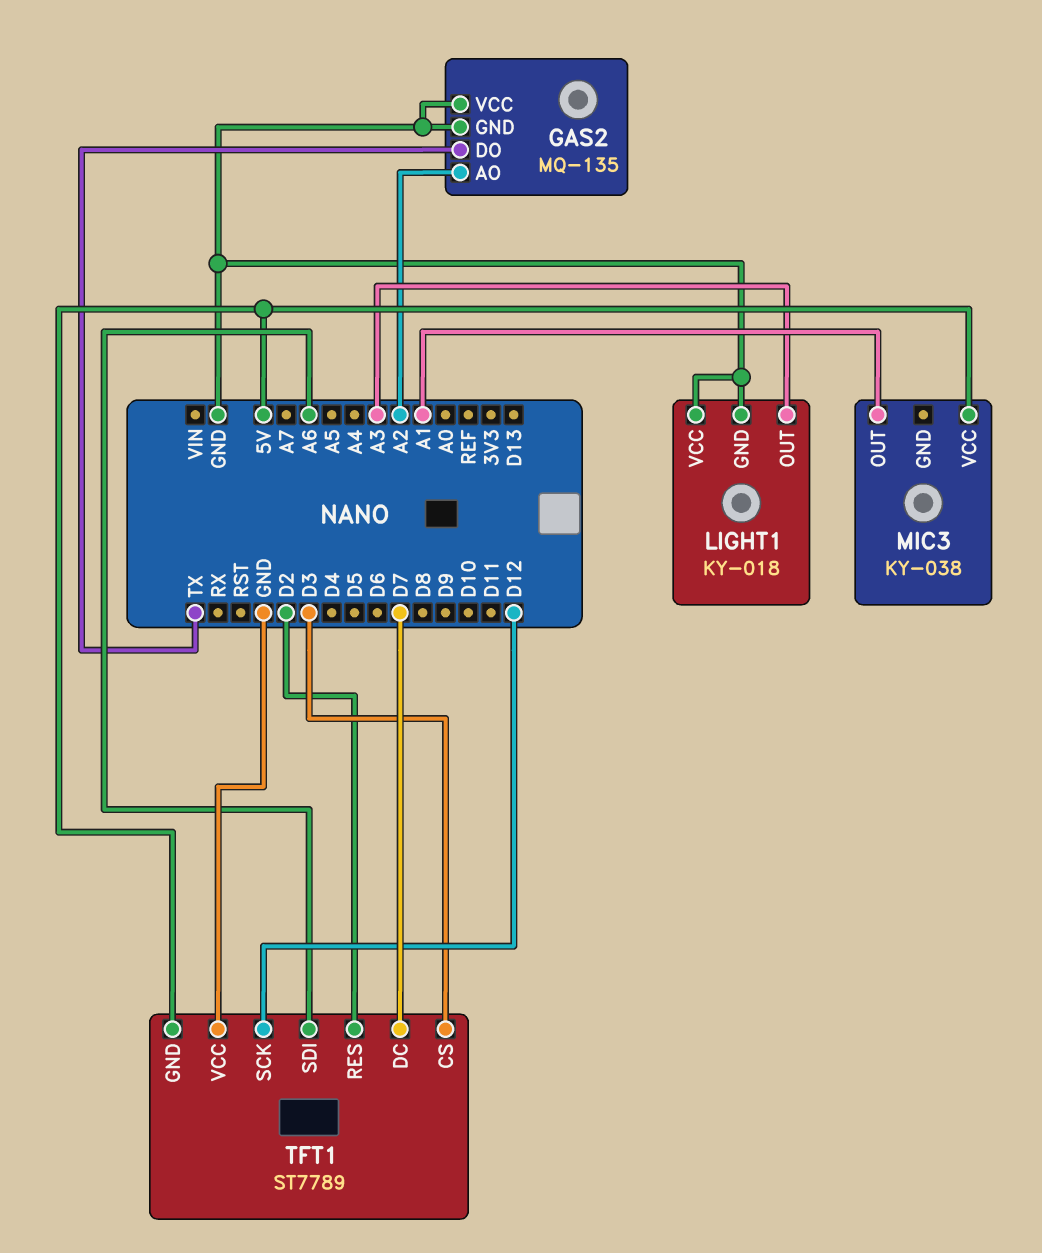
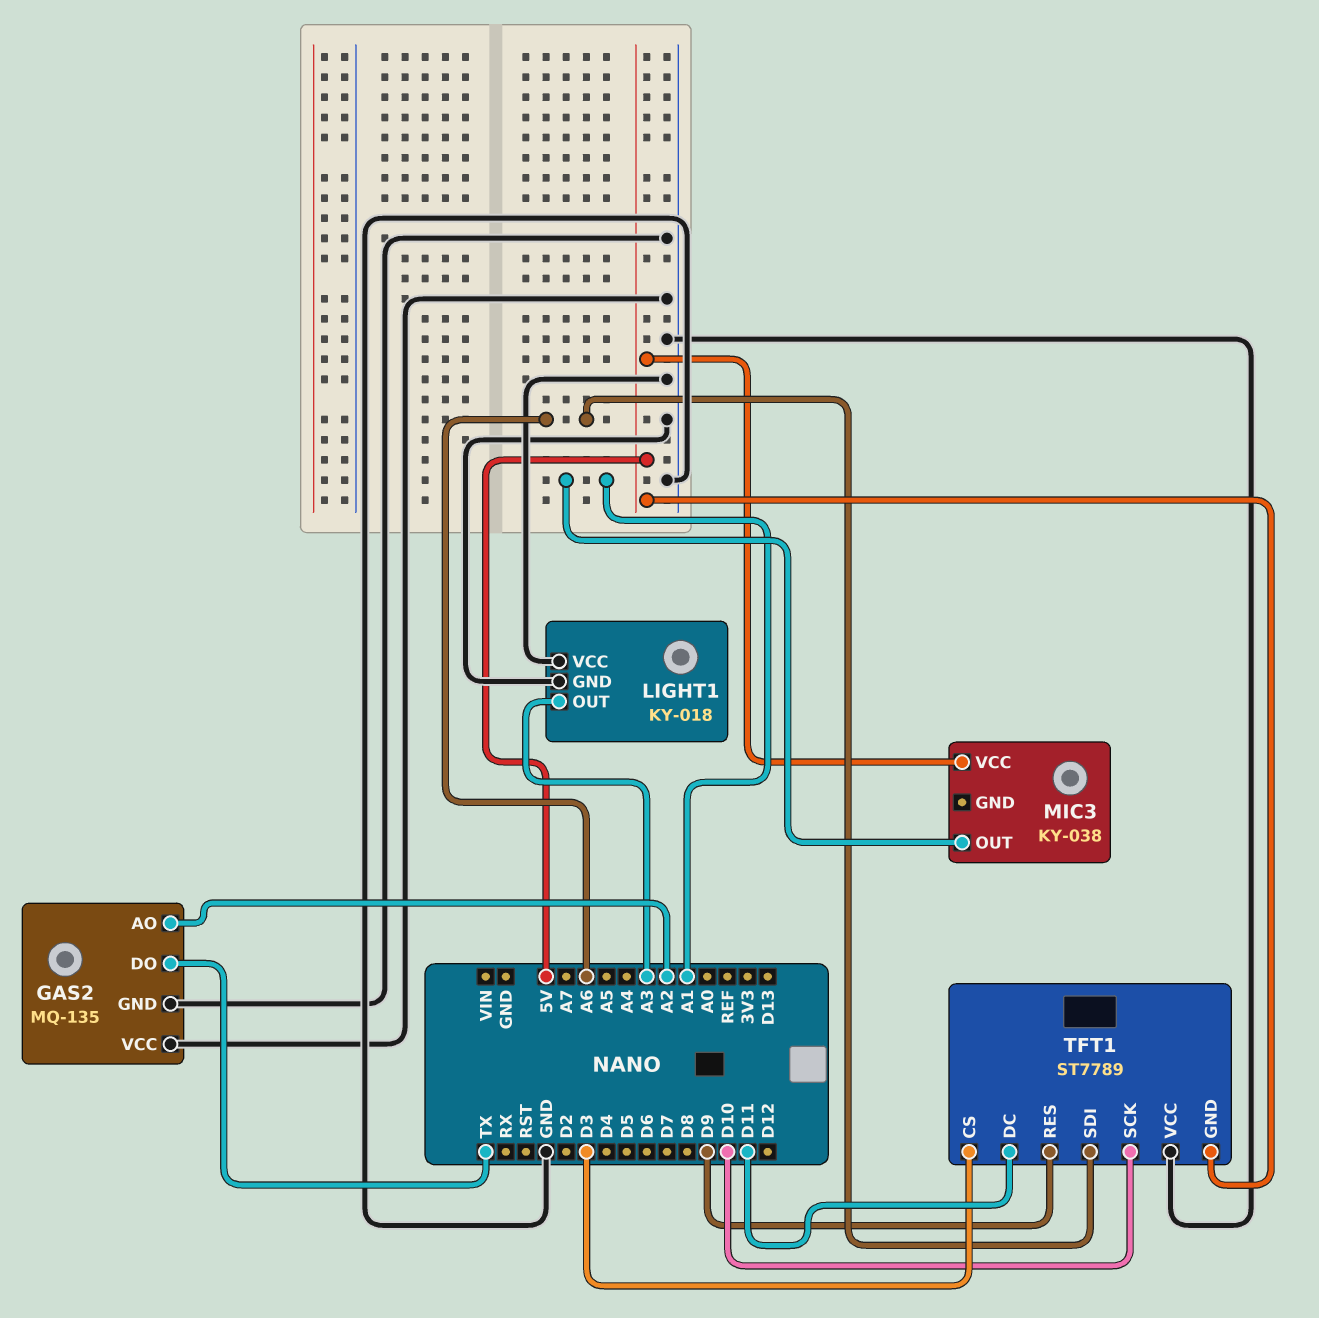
TFT1 pin DC: D7 -> D11
TFT1 pin RES: D2 -> D9
TFT1 pin SCK: D12 -> D10

